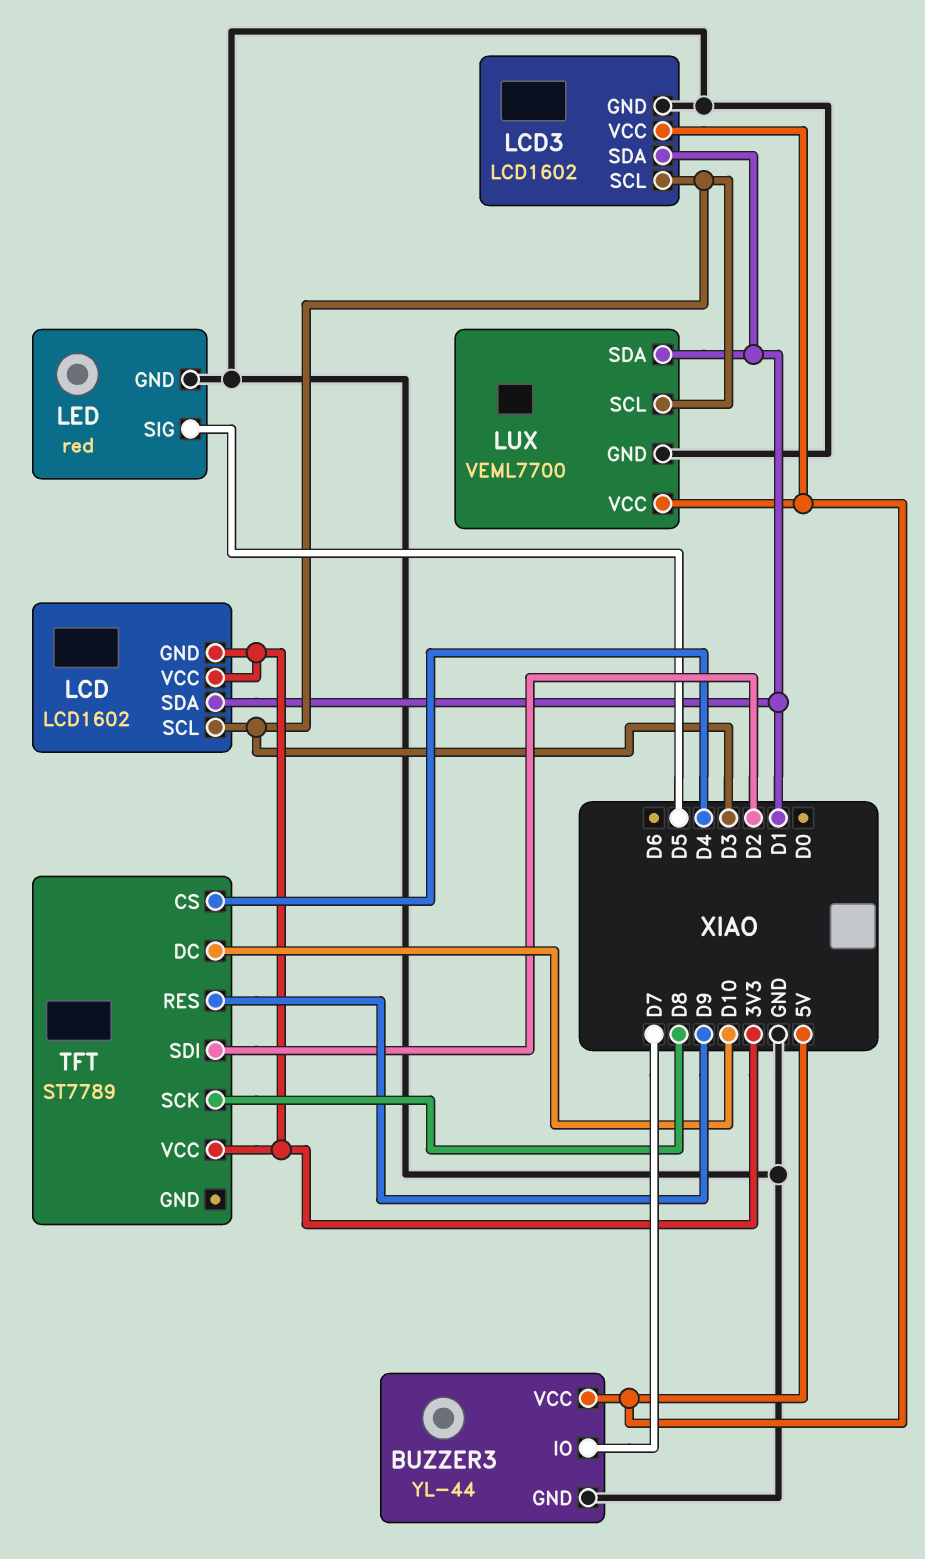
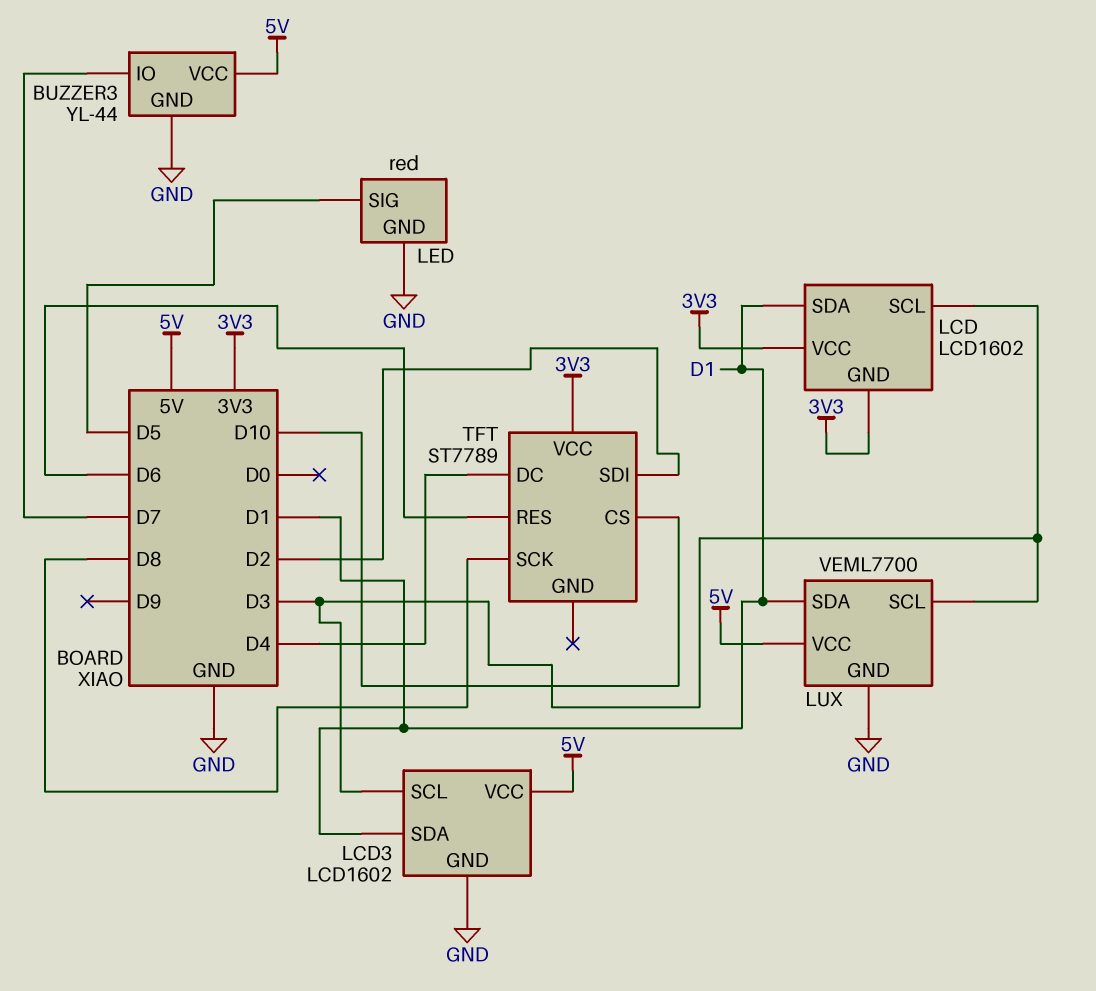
TFT pin CS: D4 -> D10
TFT pin DC: D10 -> D4
TFT pin RES: D9 -> D6

